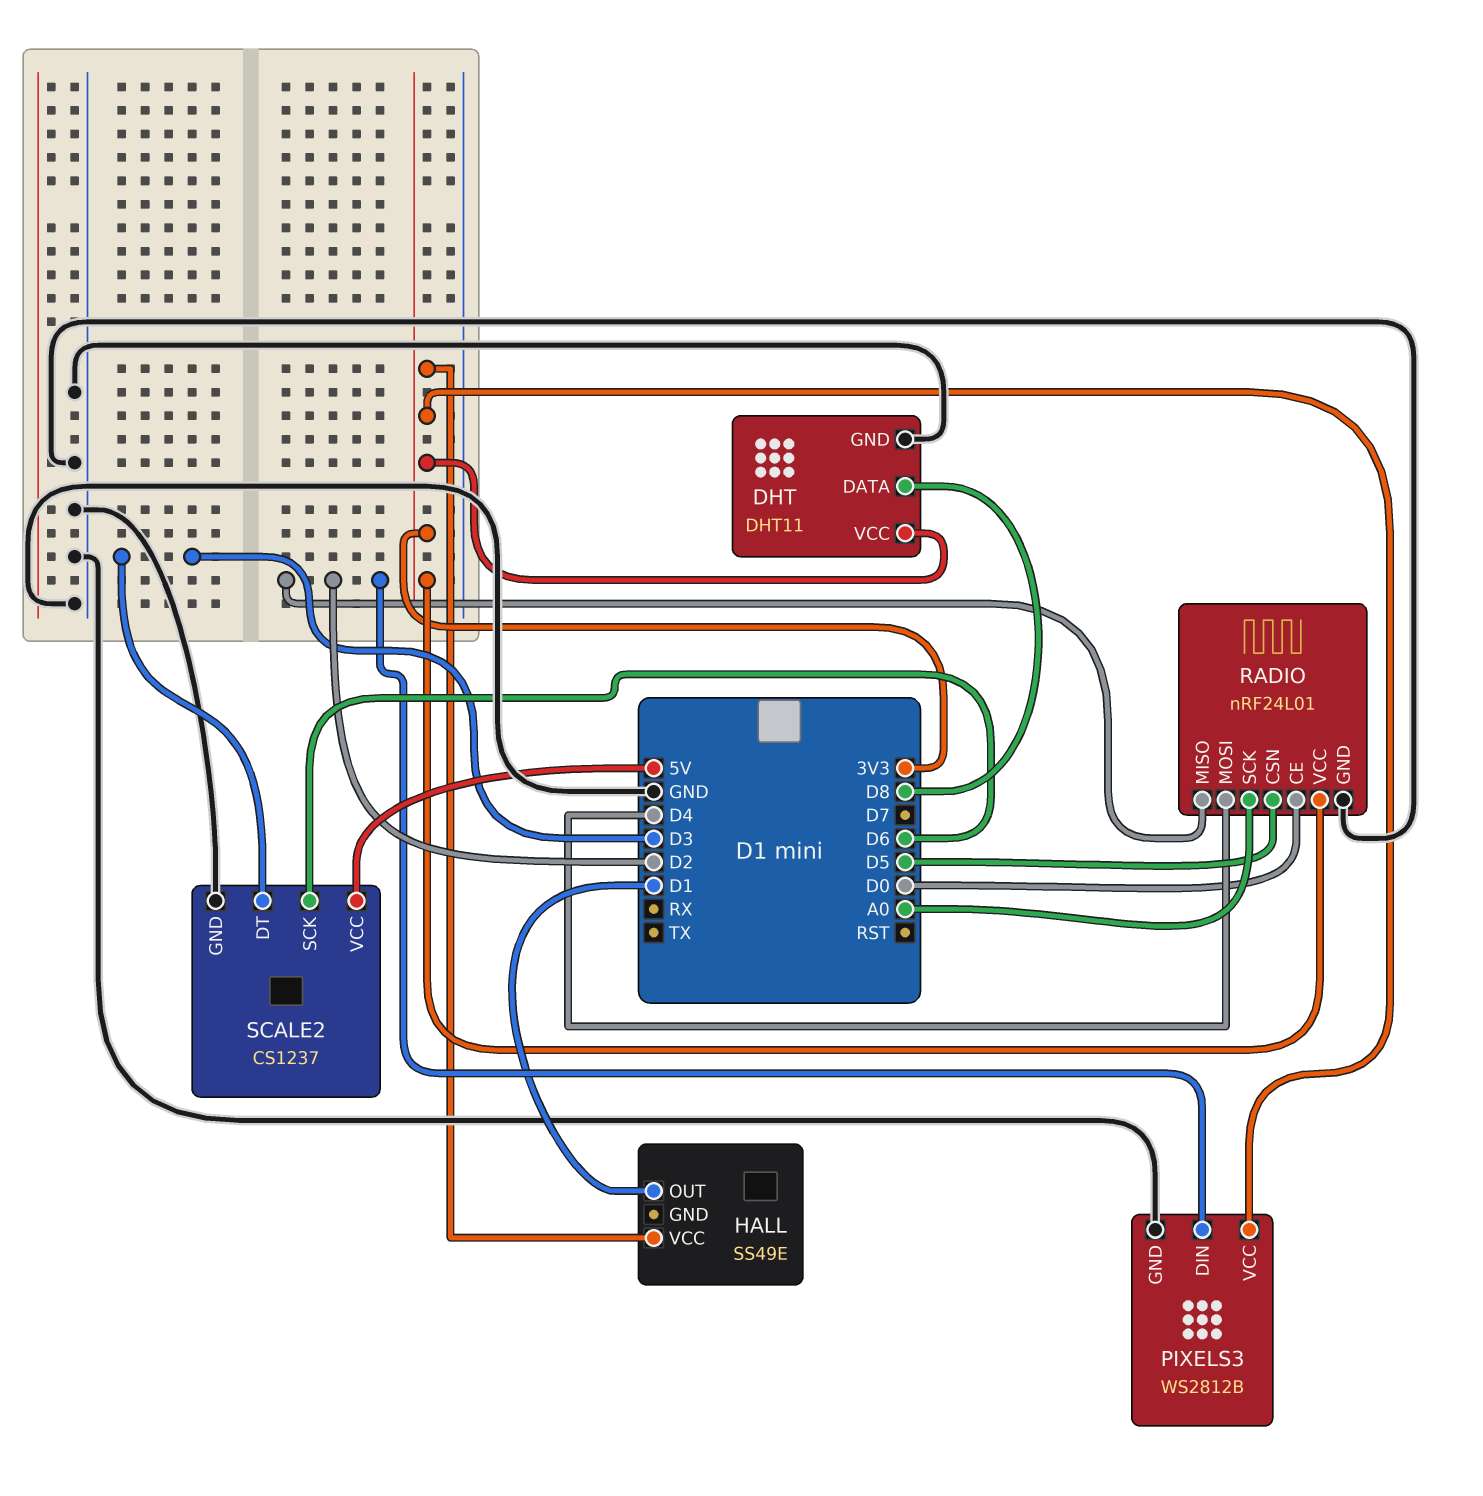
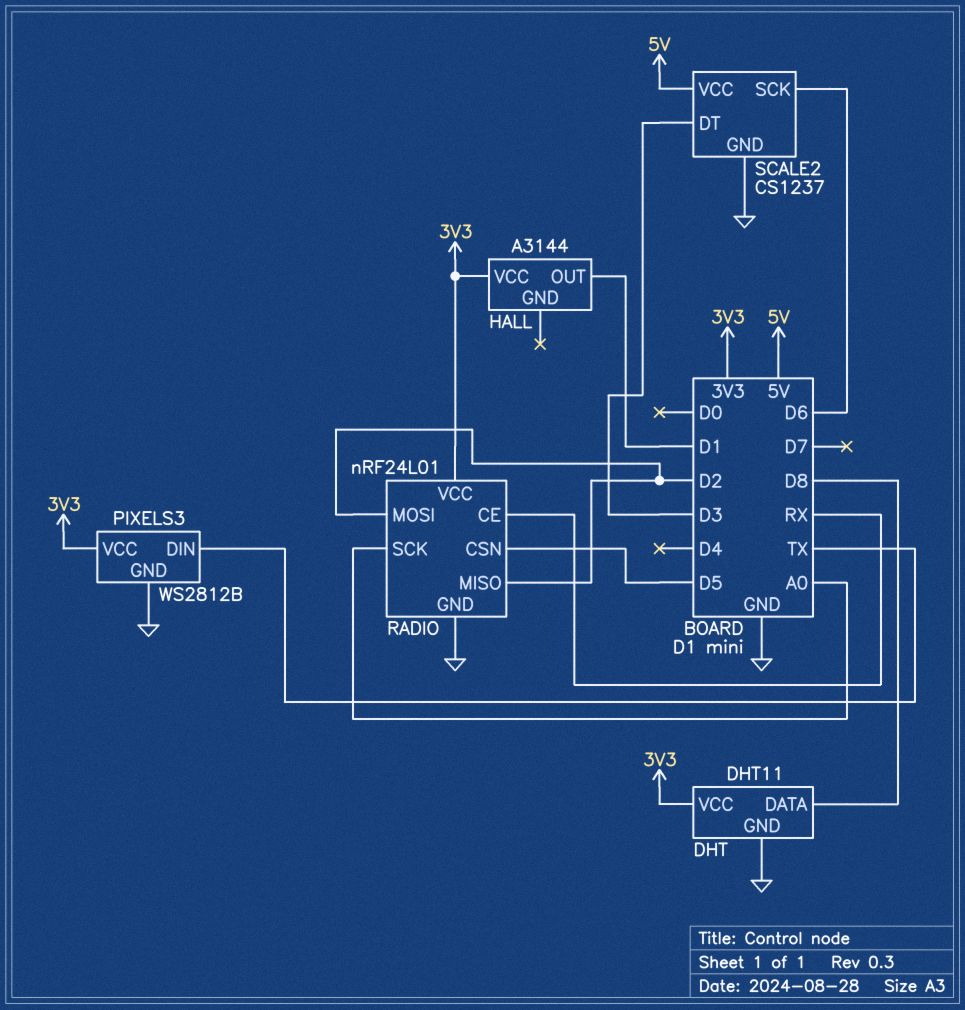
HALL: SS49E -> A3144
PIXELS3 pin DIN: D2 -> TX
RADIO pin CE: D0 -> RX
RADIO pin MOSI: D4 -> D2

